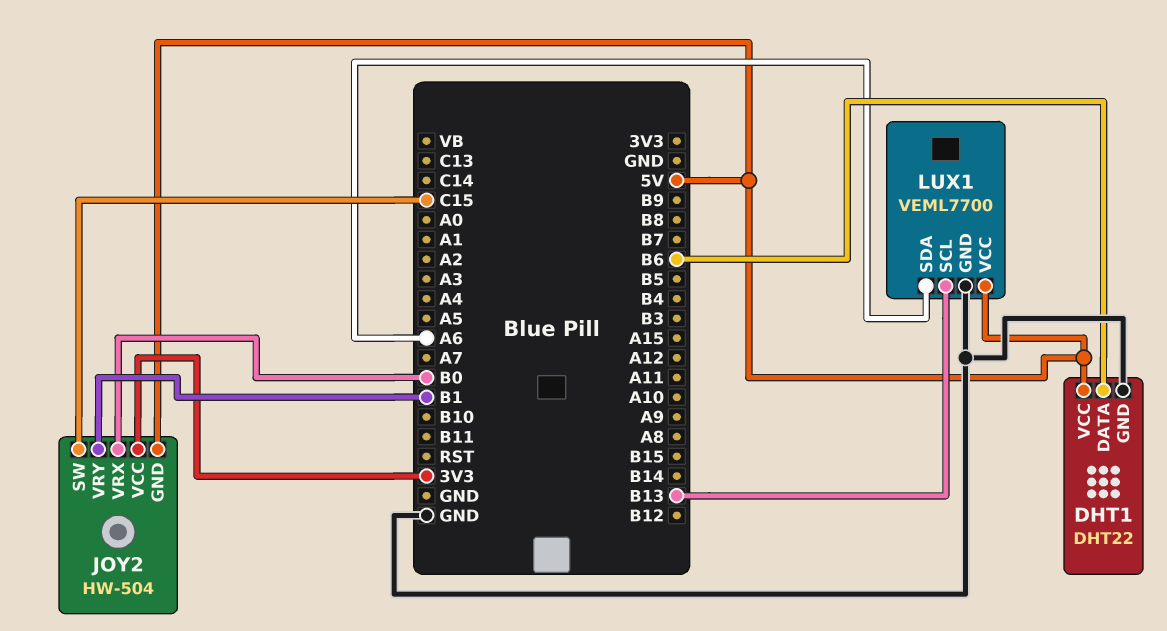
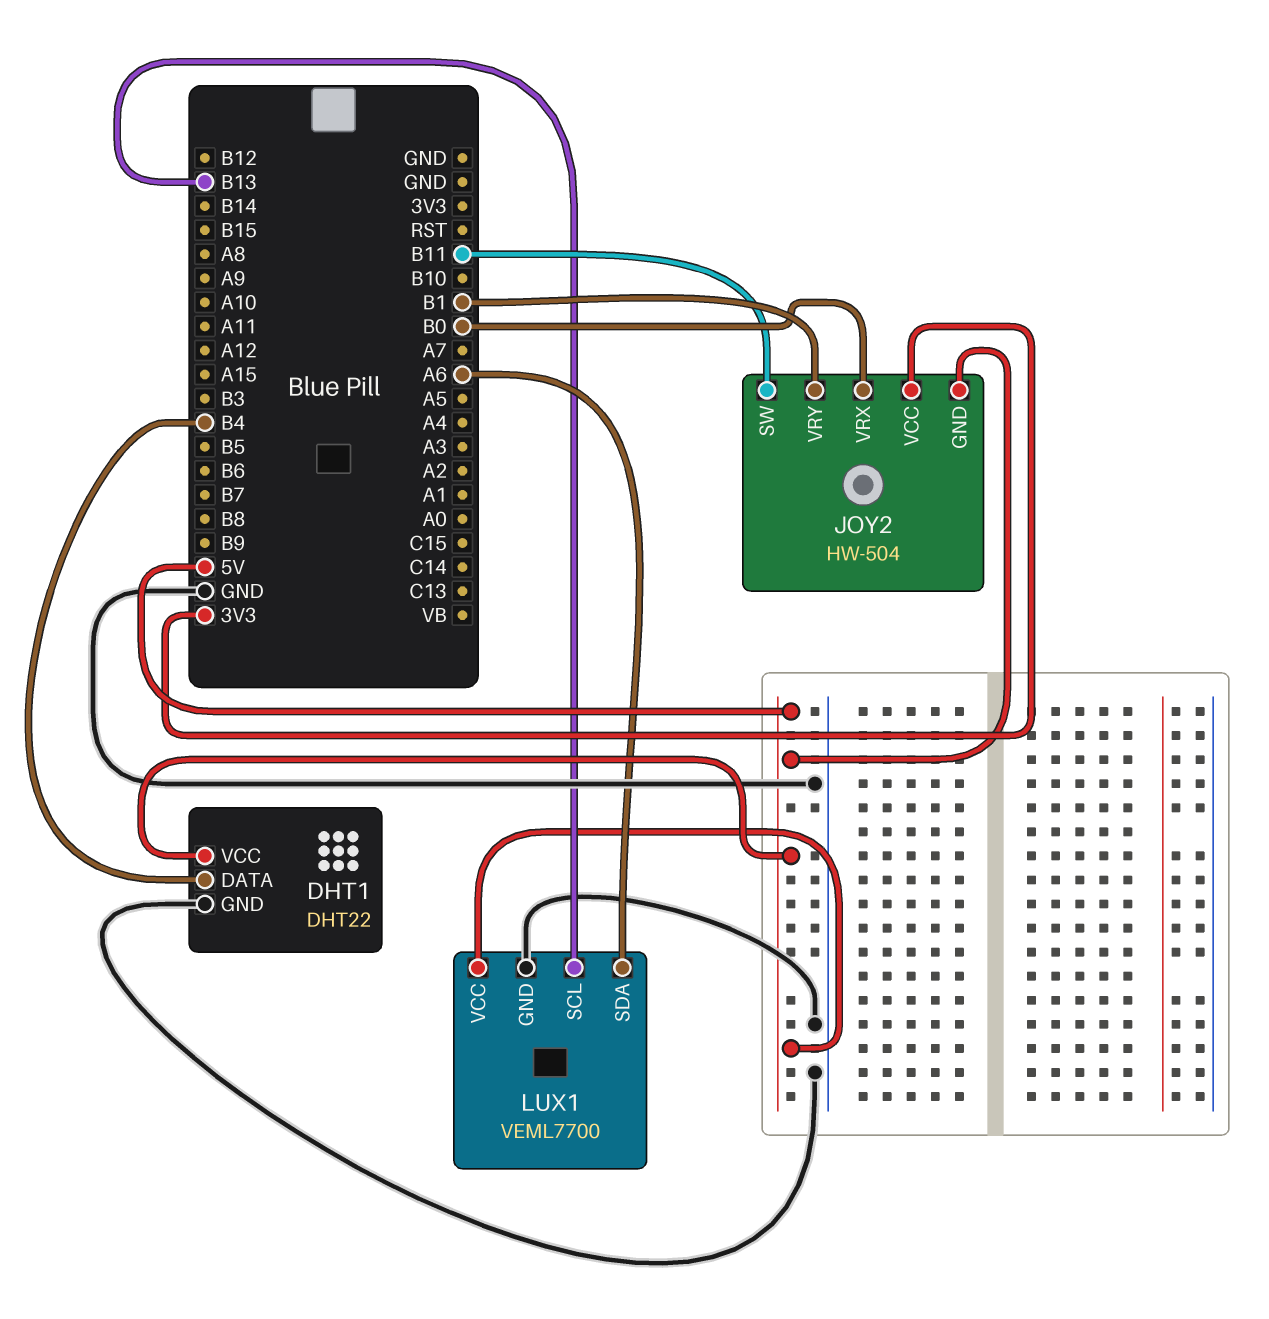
DHT1 pin DATA: B6 -> B4
JOY2 pin SW: C15 -> B11

